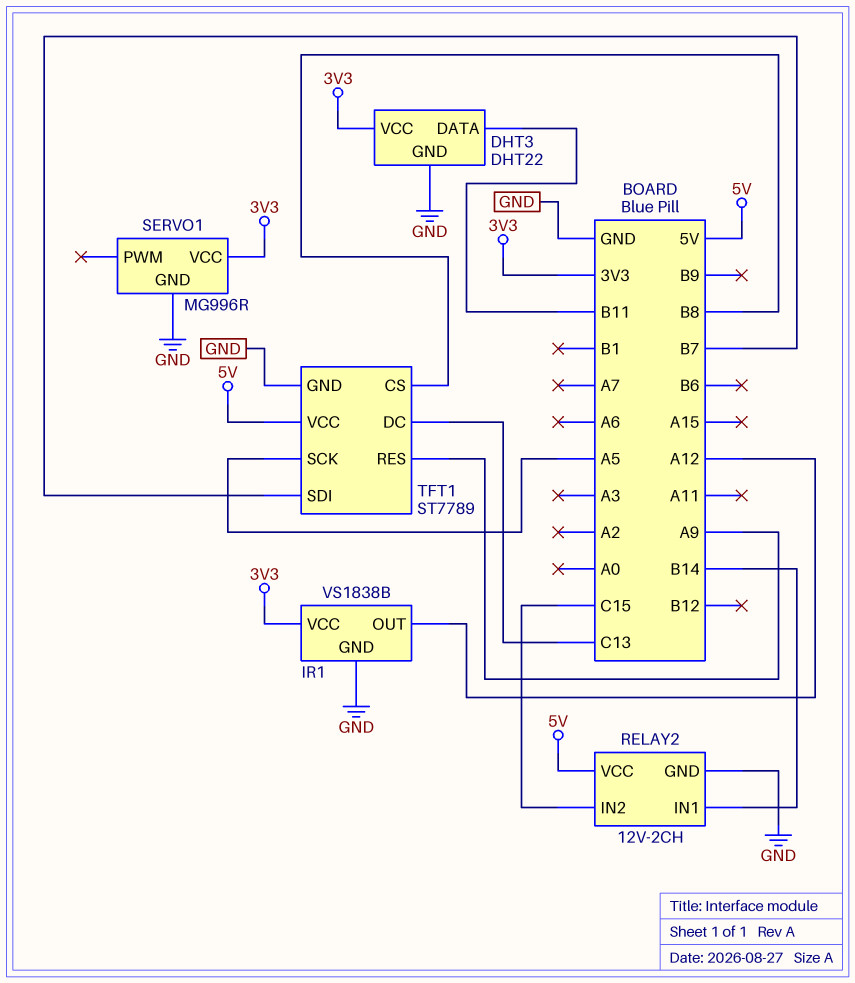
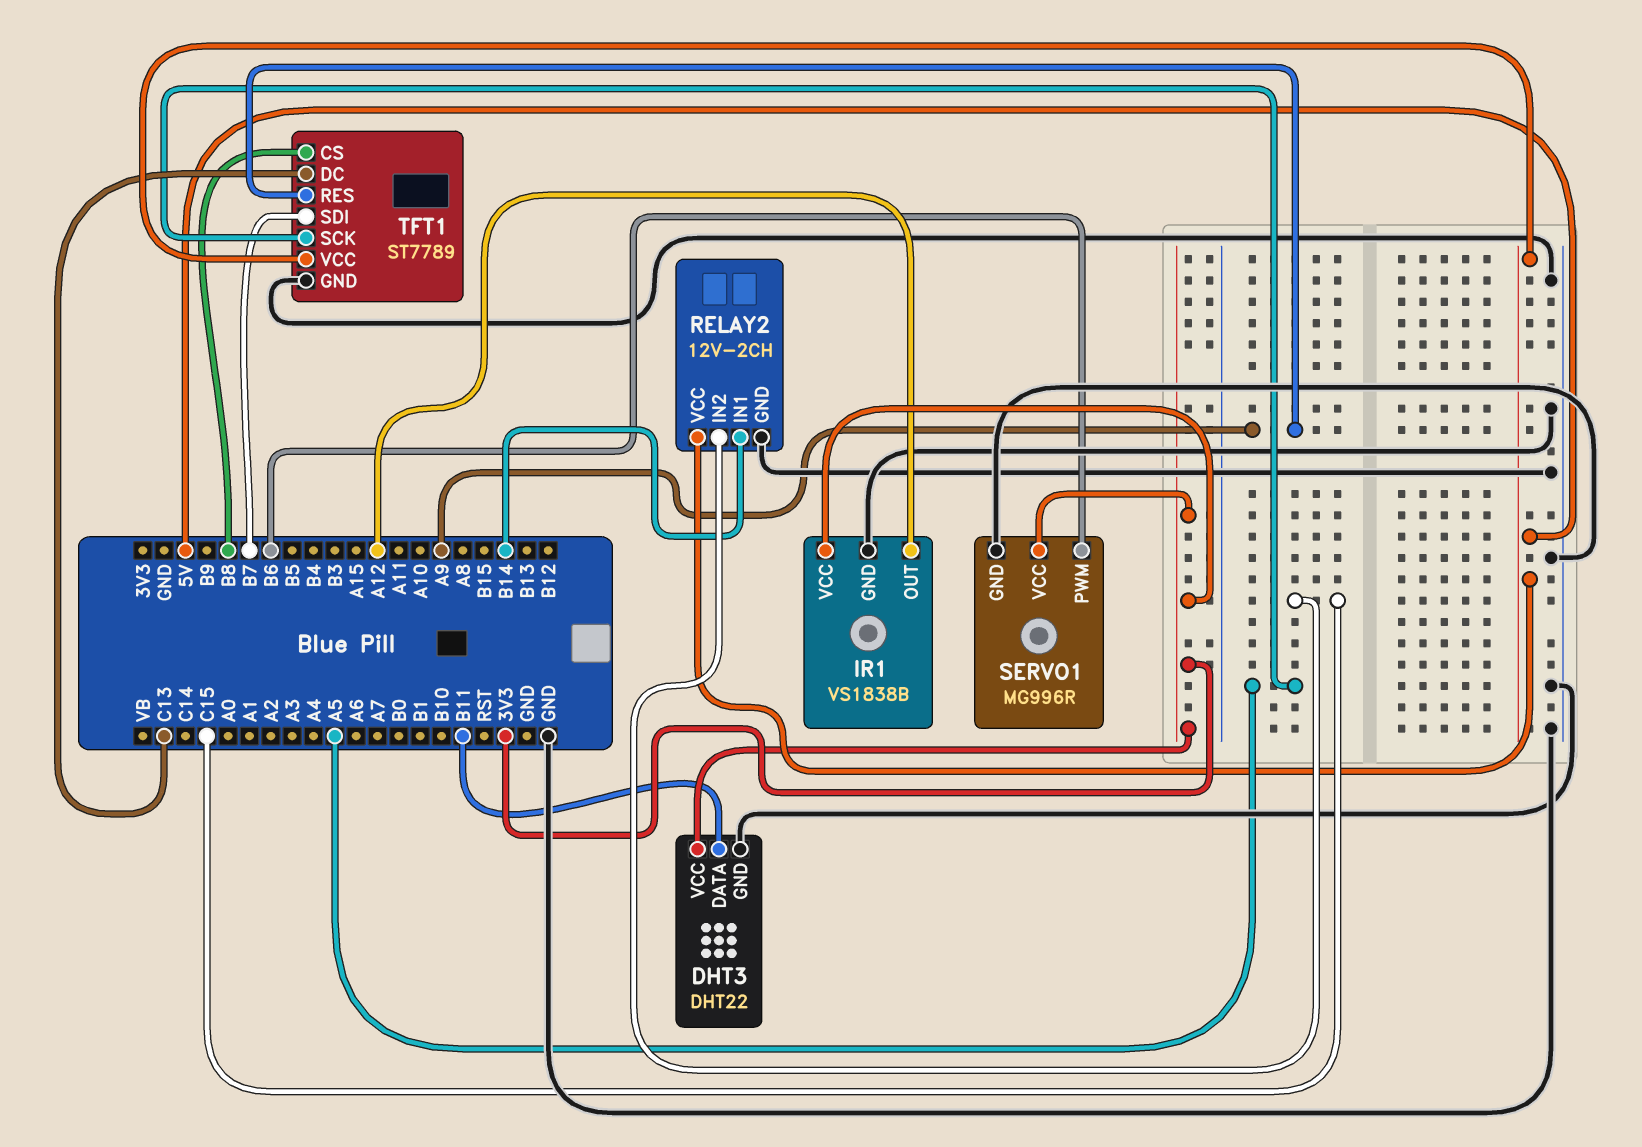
SERVO1 pin PWM: none -> B6

